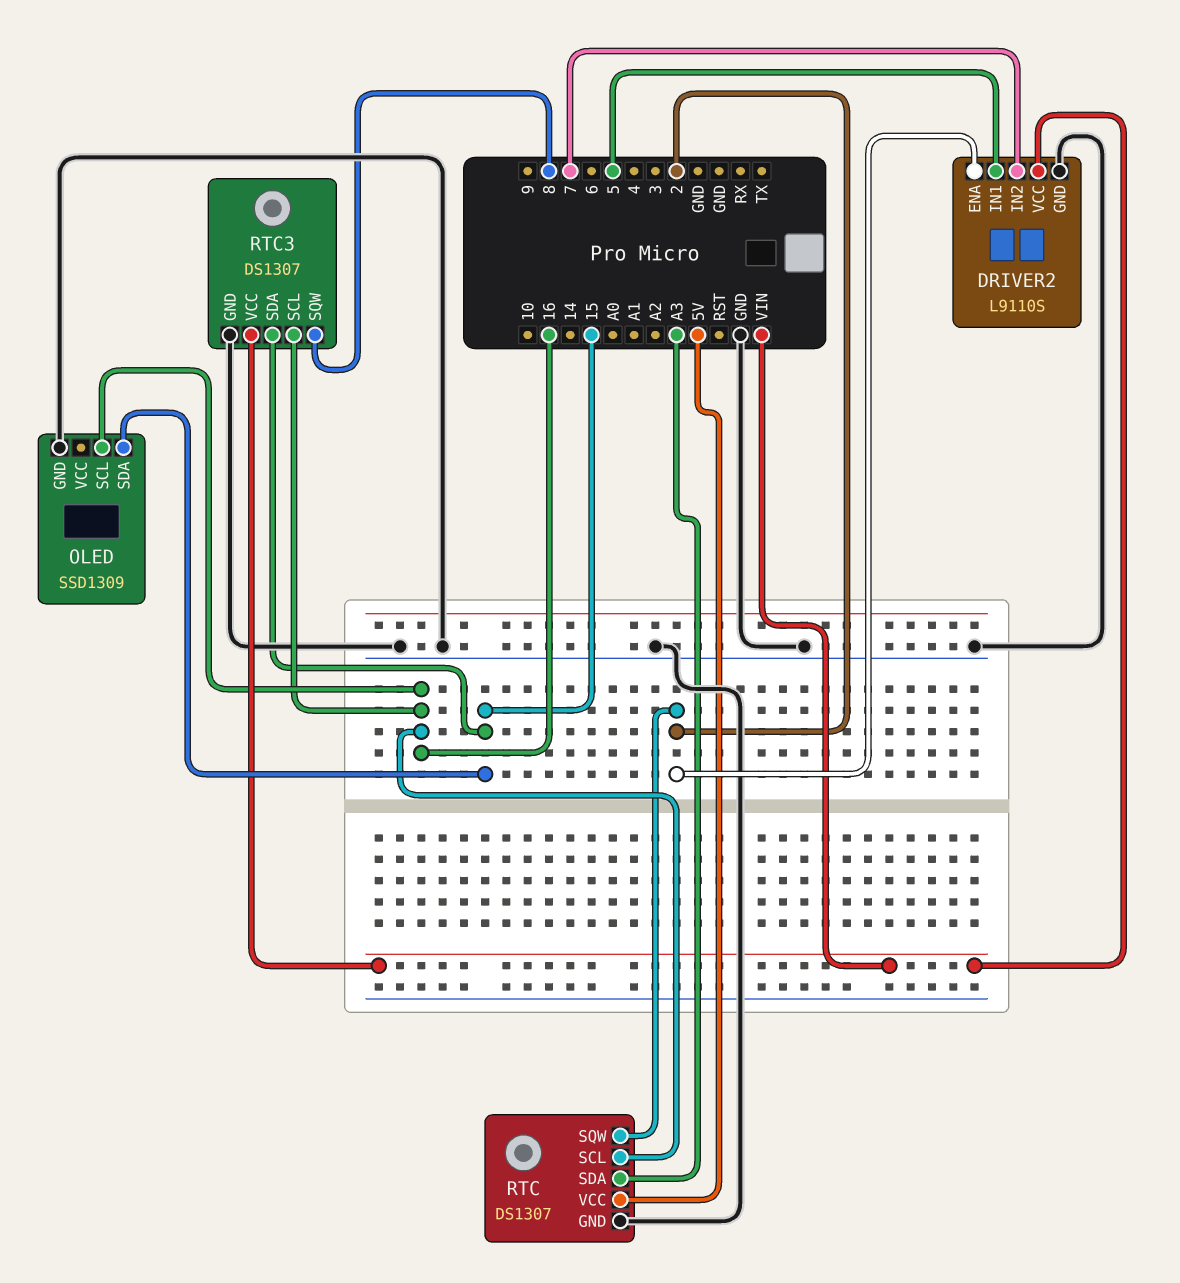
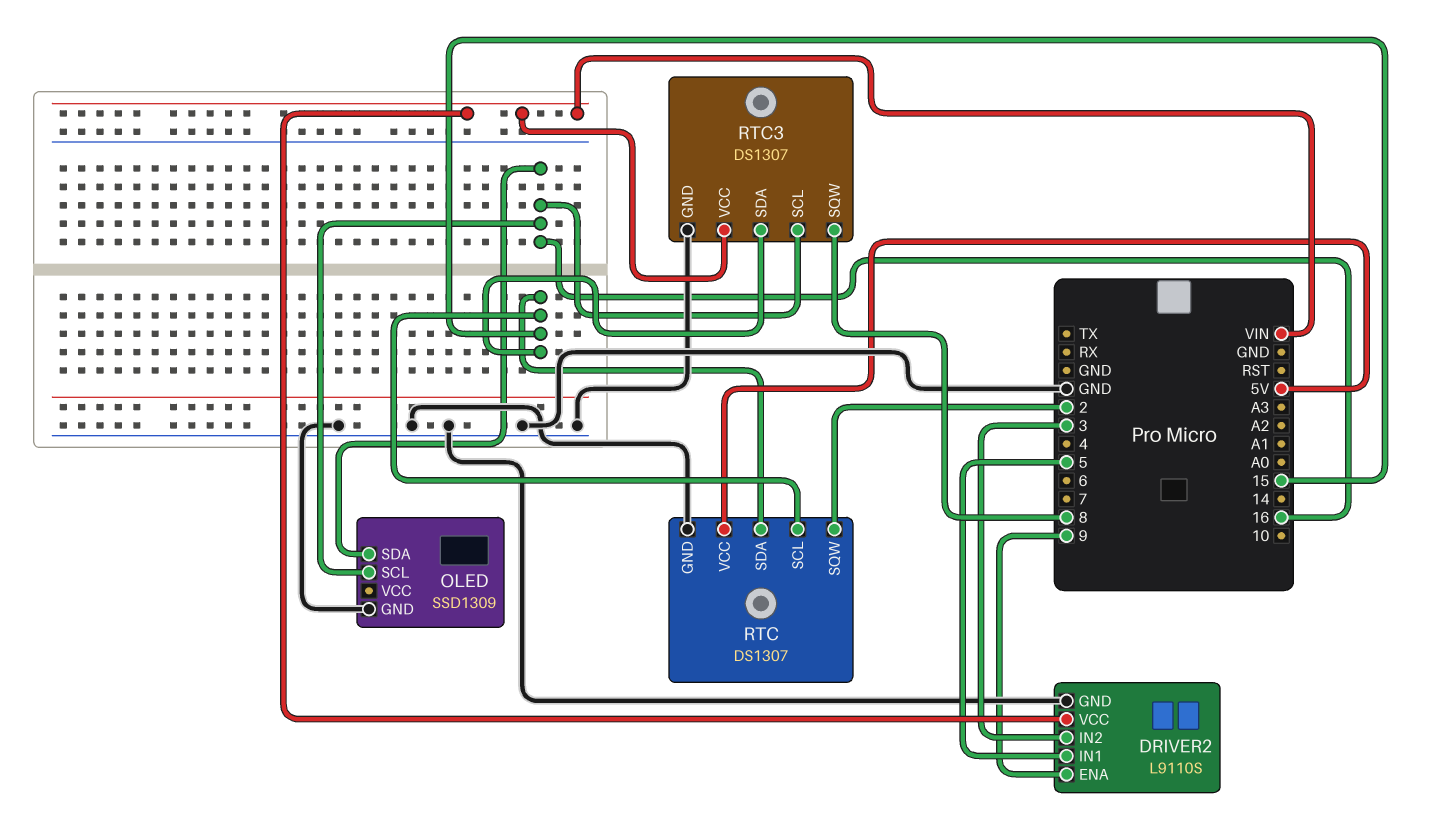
DRIVER2 pin ENA: 2 -> 9
DRIVER2 pin IN2: 7 -> 3
OLED pin SDA: 15 -> 16
RTC pin SCL: 16 -> 15
RTC pin SDA: A3 -> 15

